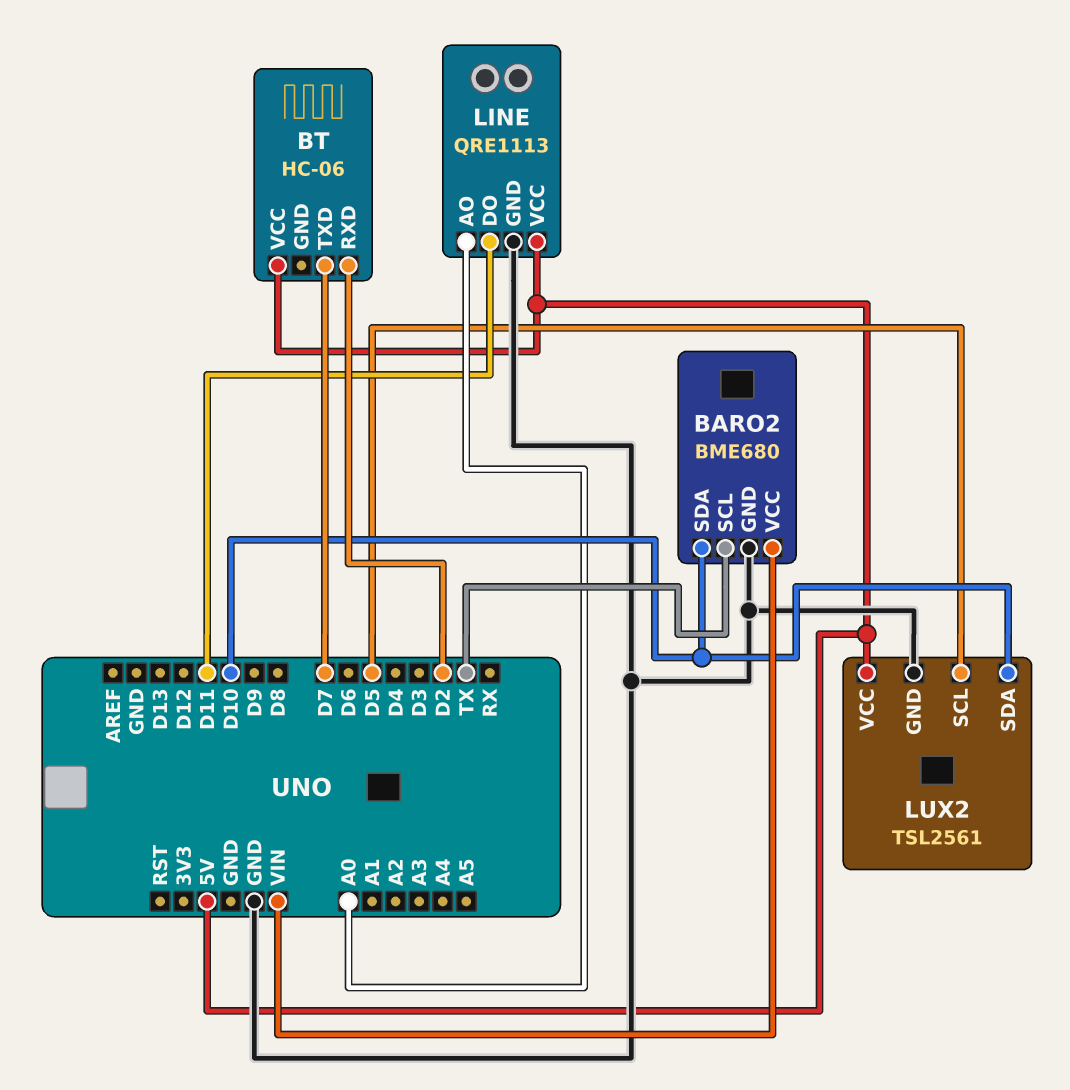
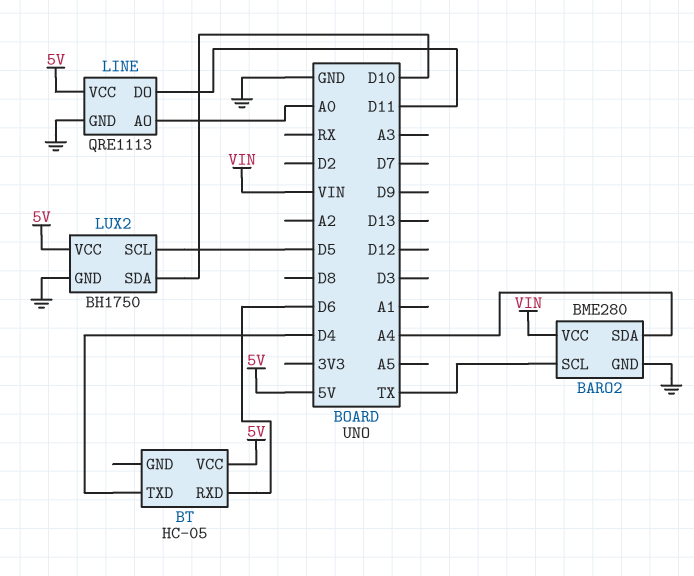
BARO2: BME680 -> BME280
BARO2 pin SDA: D10 -> A4
BT: HC-06 -> HC-05
BT pin RXD: D2 -> D6
BT pin TXD: D7 -> D4
LUX2: TSL2561 -> BH1750

